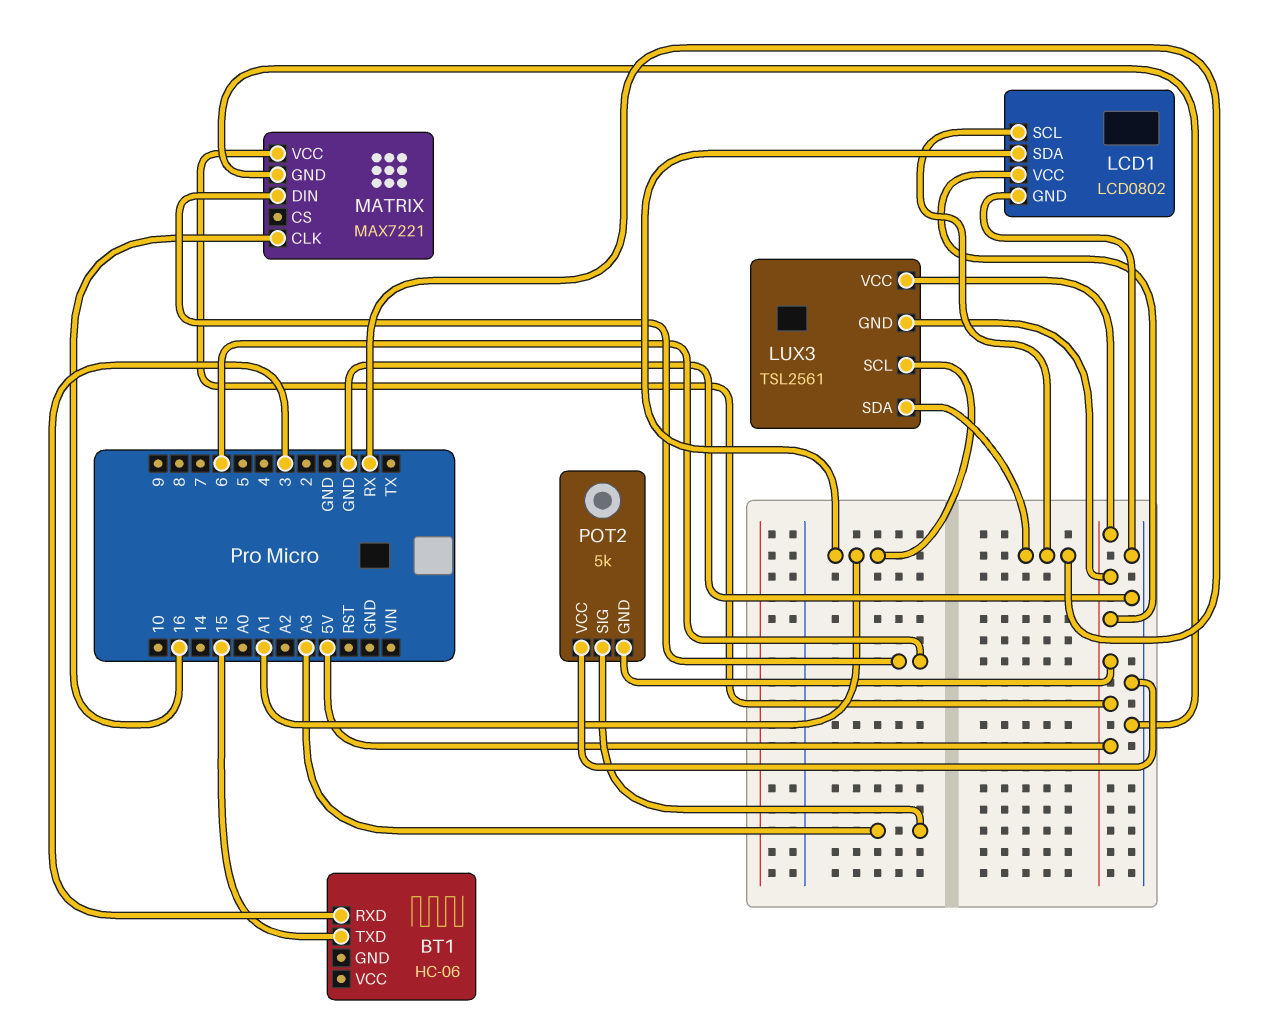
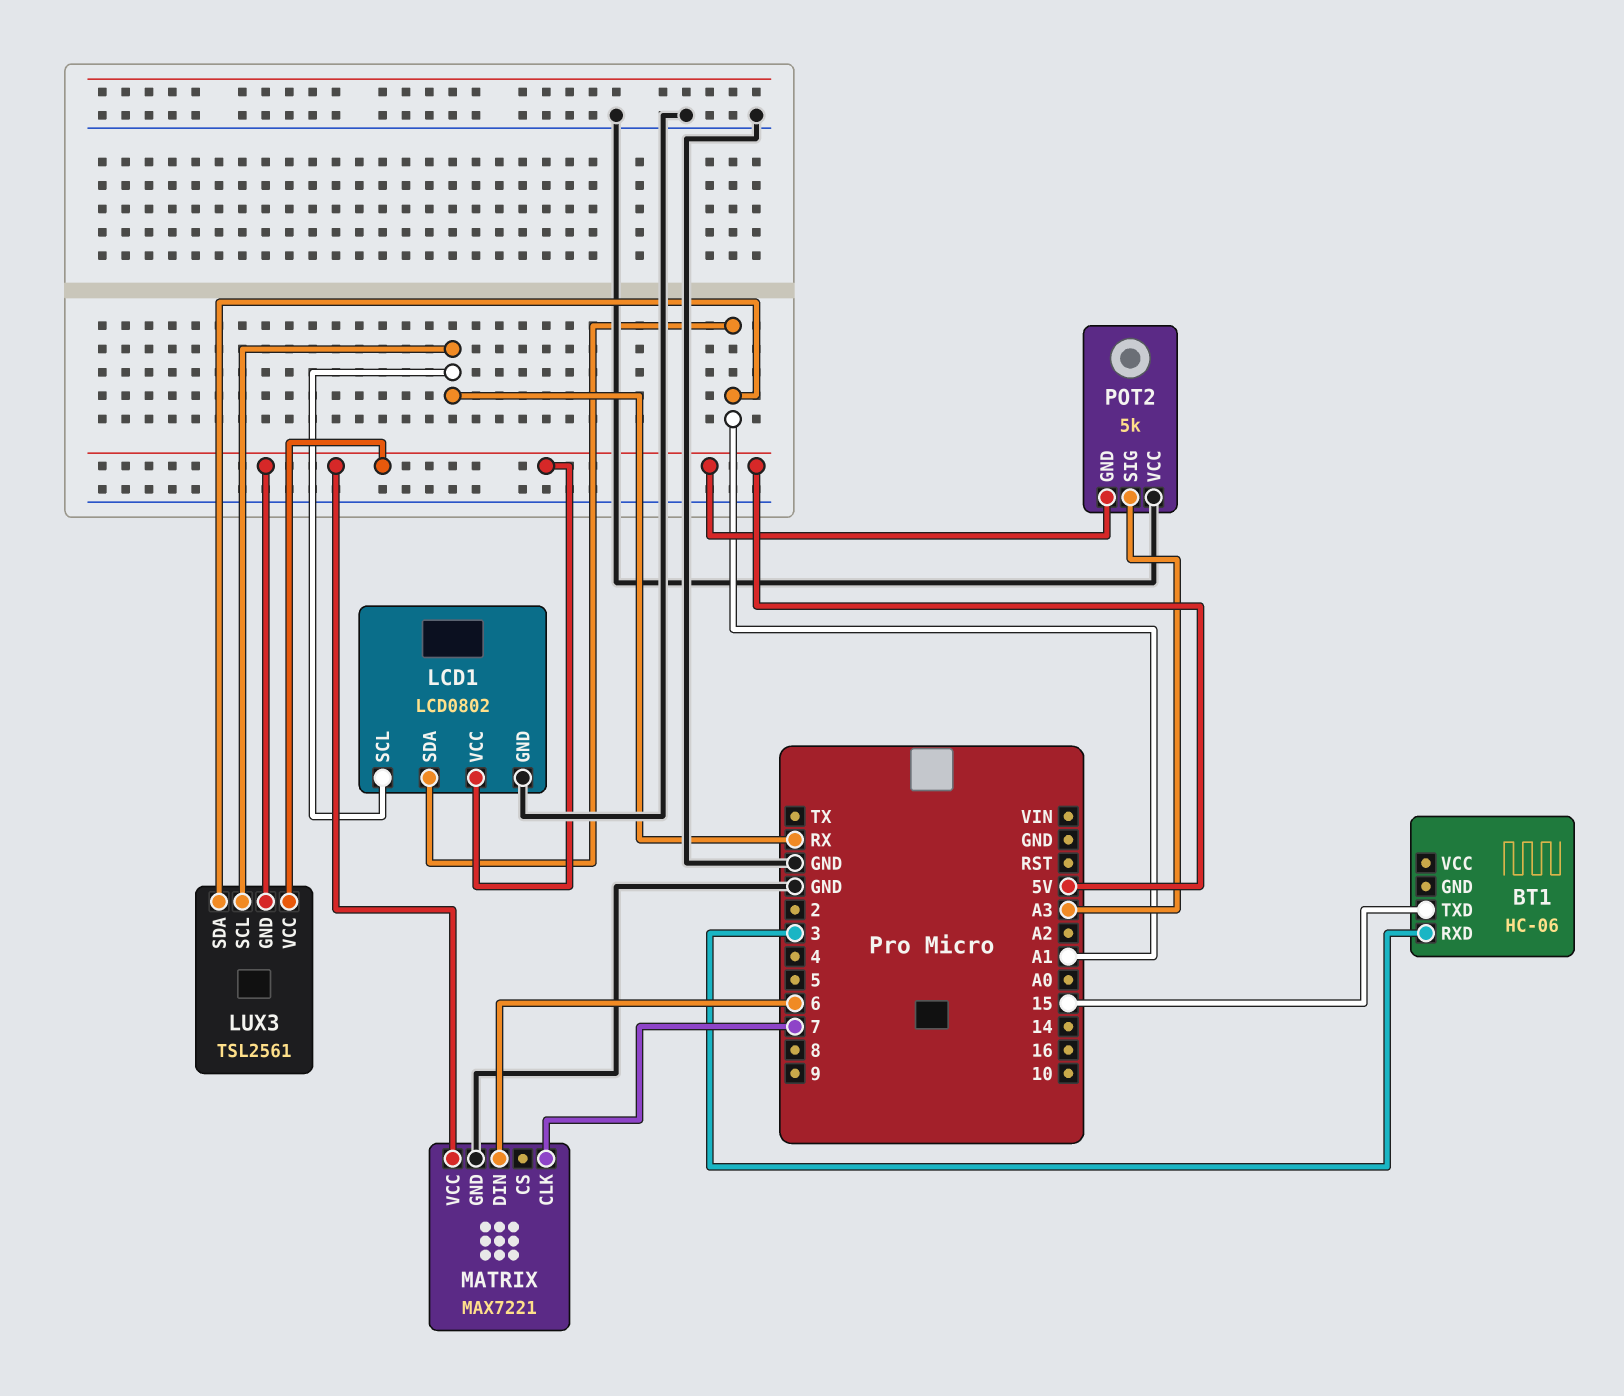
LUX3 pin SCL: A1 -> RX
LUX3 pin SDA: RX -> A1
MATRIX pin CLK: 16 -> 7

